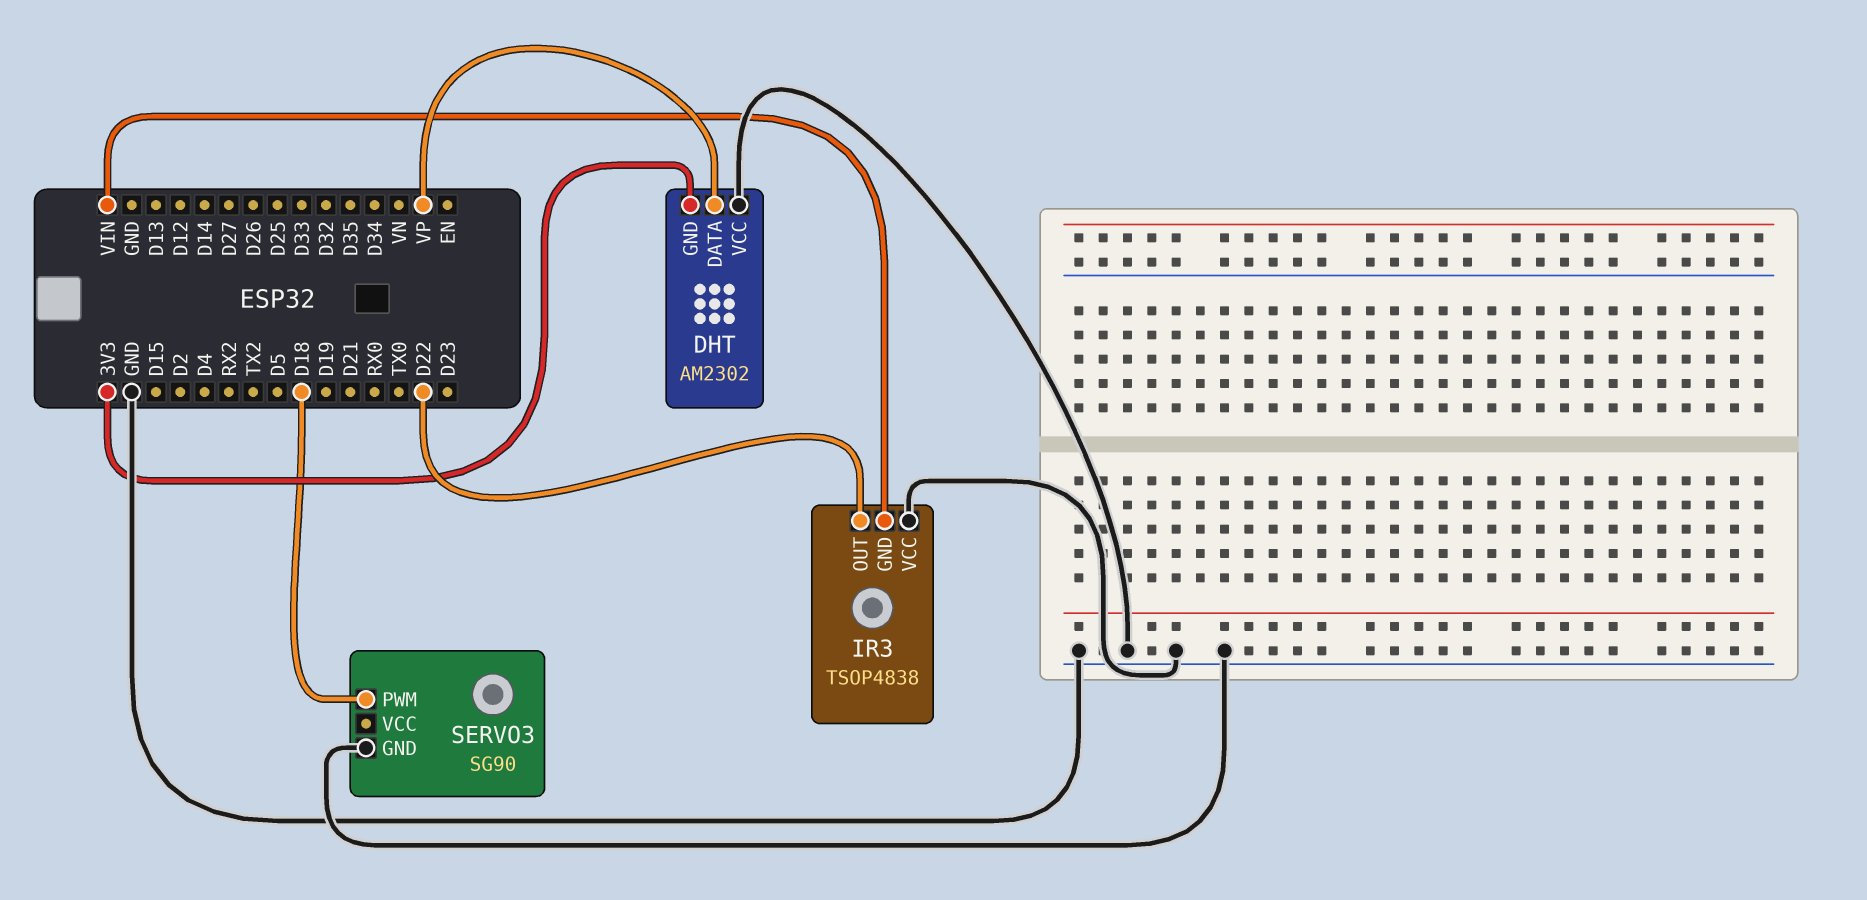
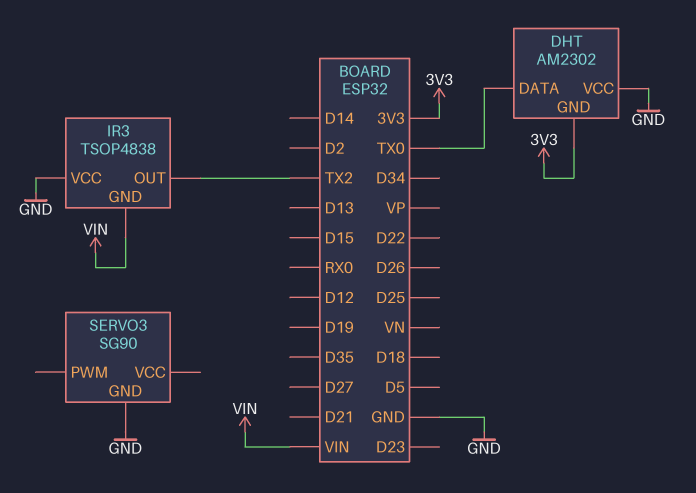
DHT pin DATA: VP -> TX0
IR3 pin OUT: D22 -> TX2
SERVO3 pin PWM: D18 -> none

